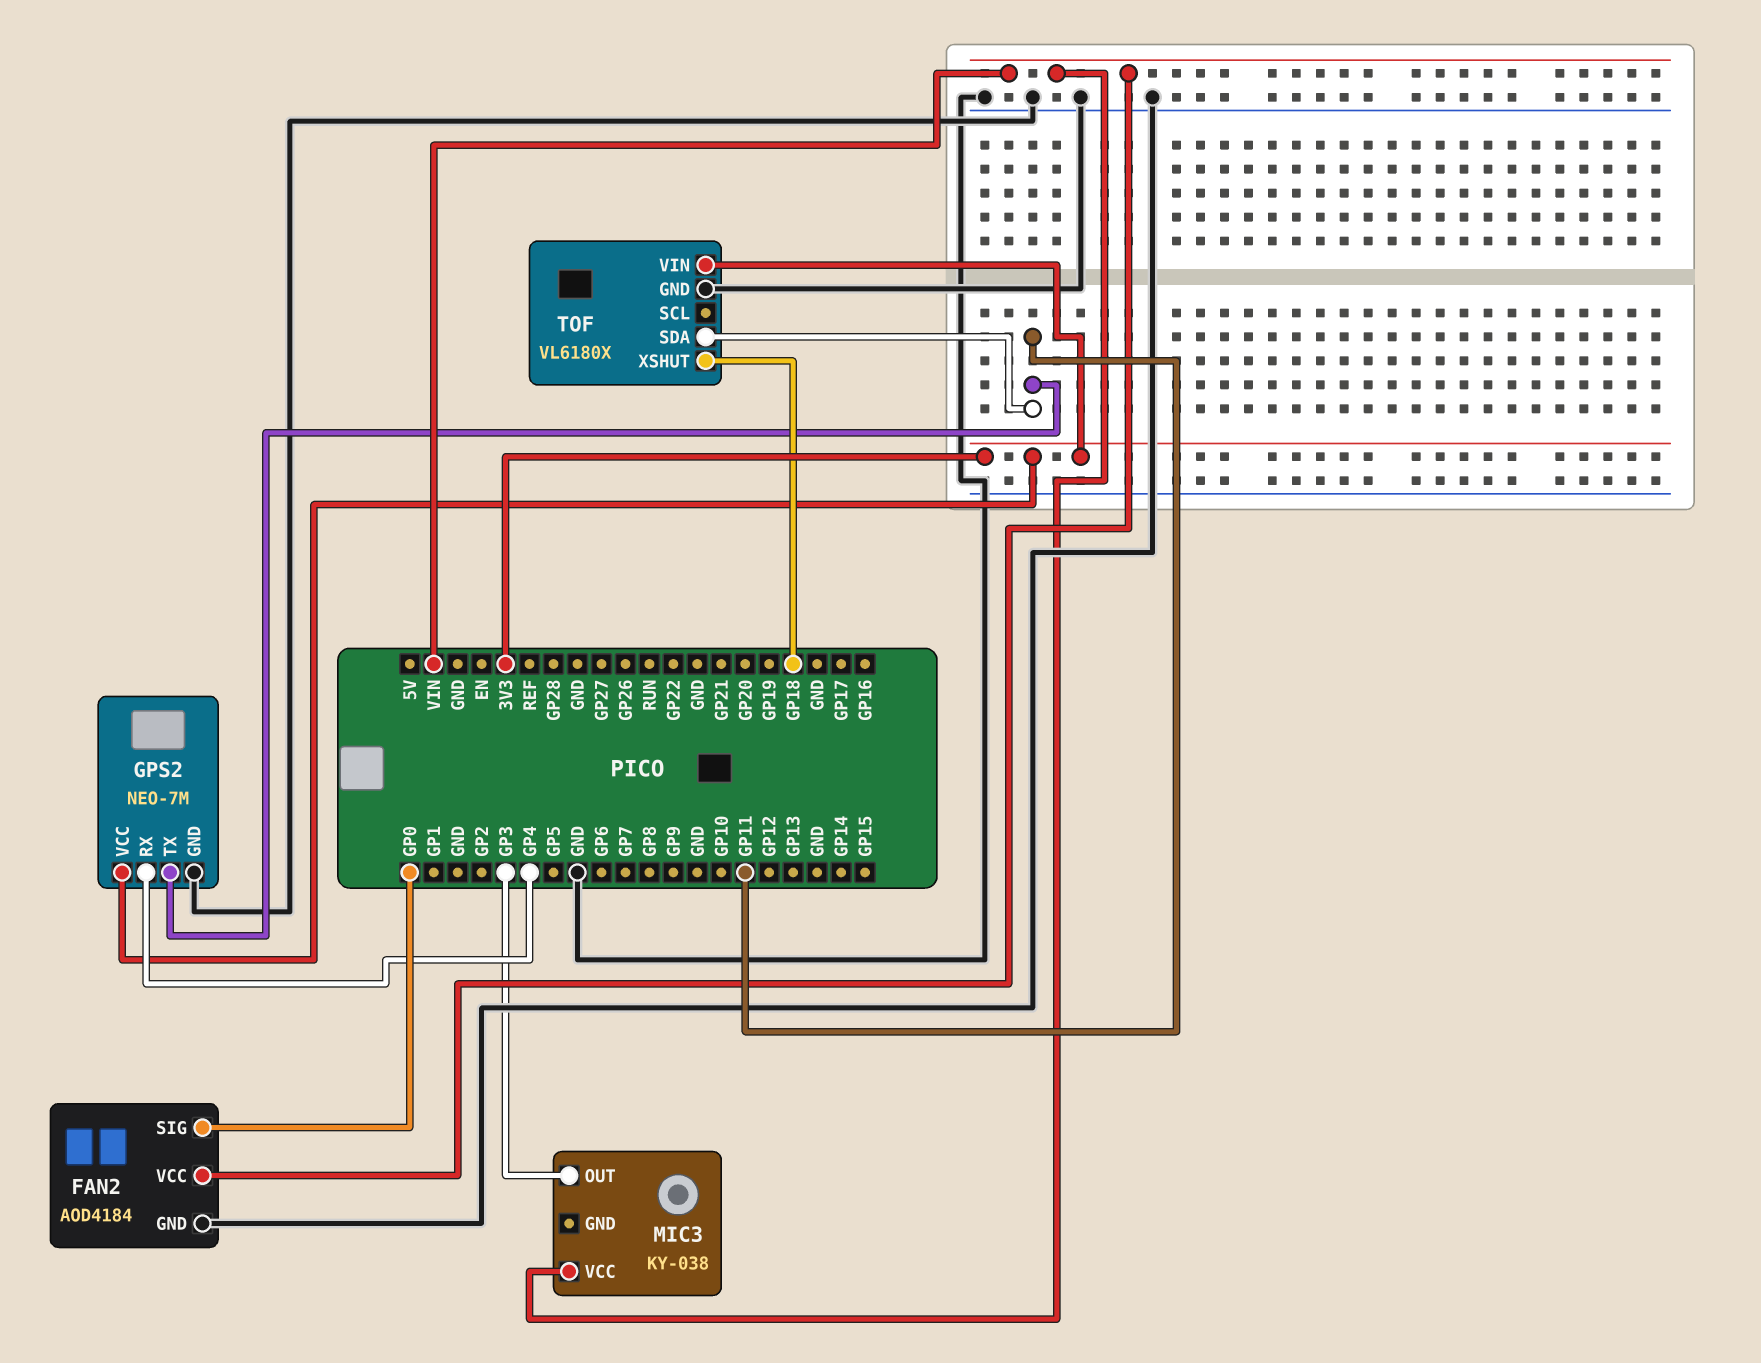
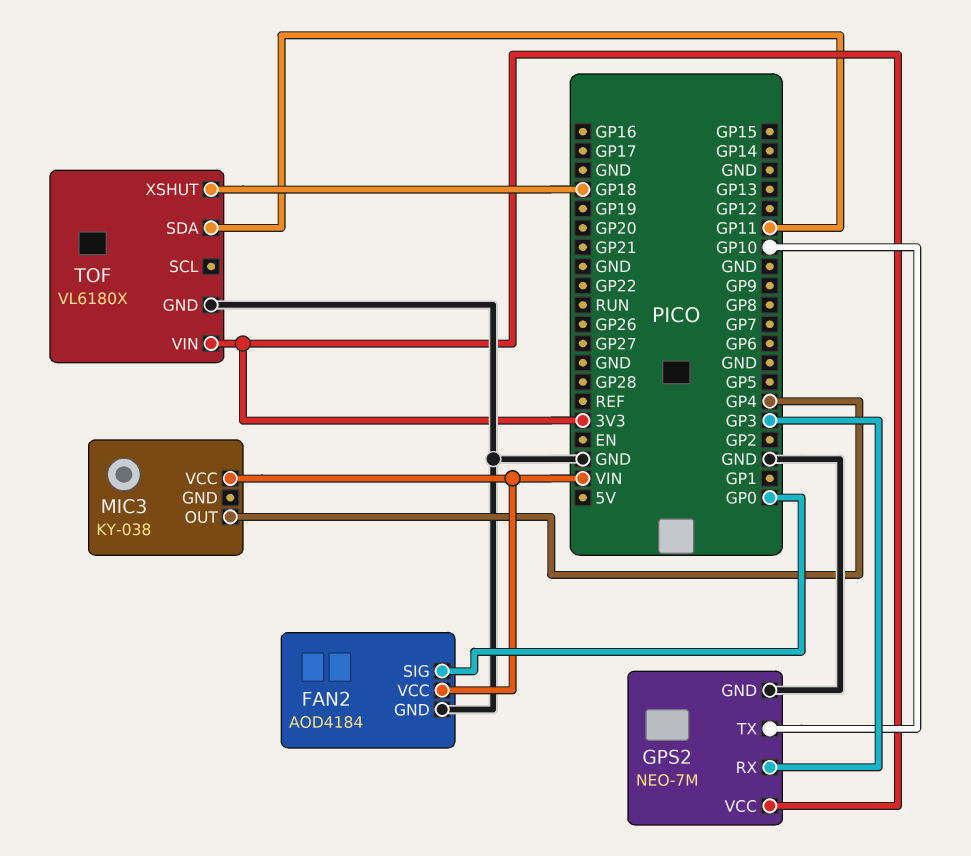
GPS2 pin RX: GP4 -> GP3
GPS2 pin TX: GP11 -> GP10
MIC3 pin OUT: GP3 -> GP4

